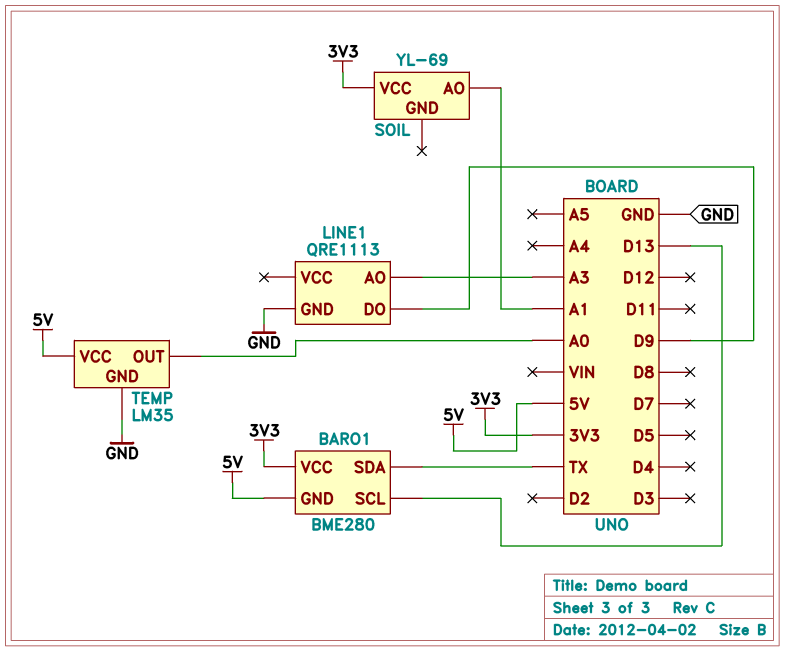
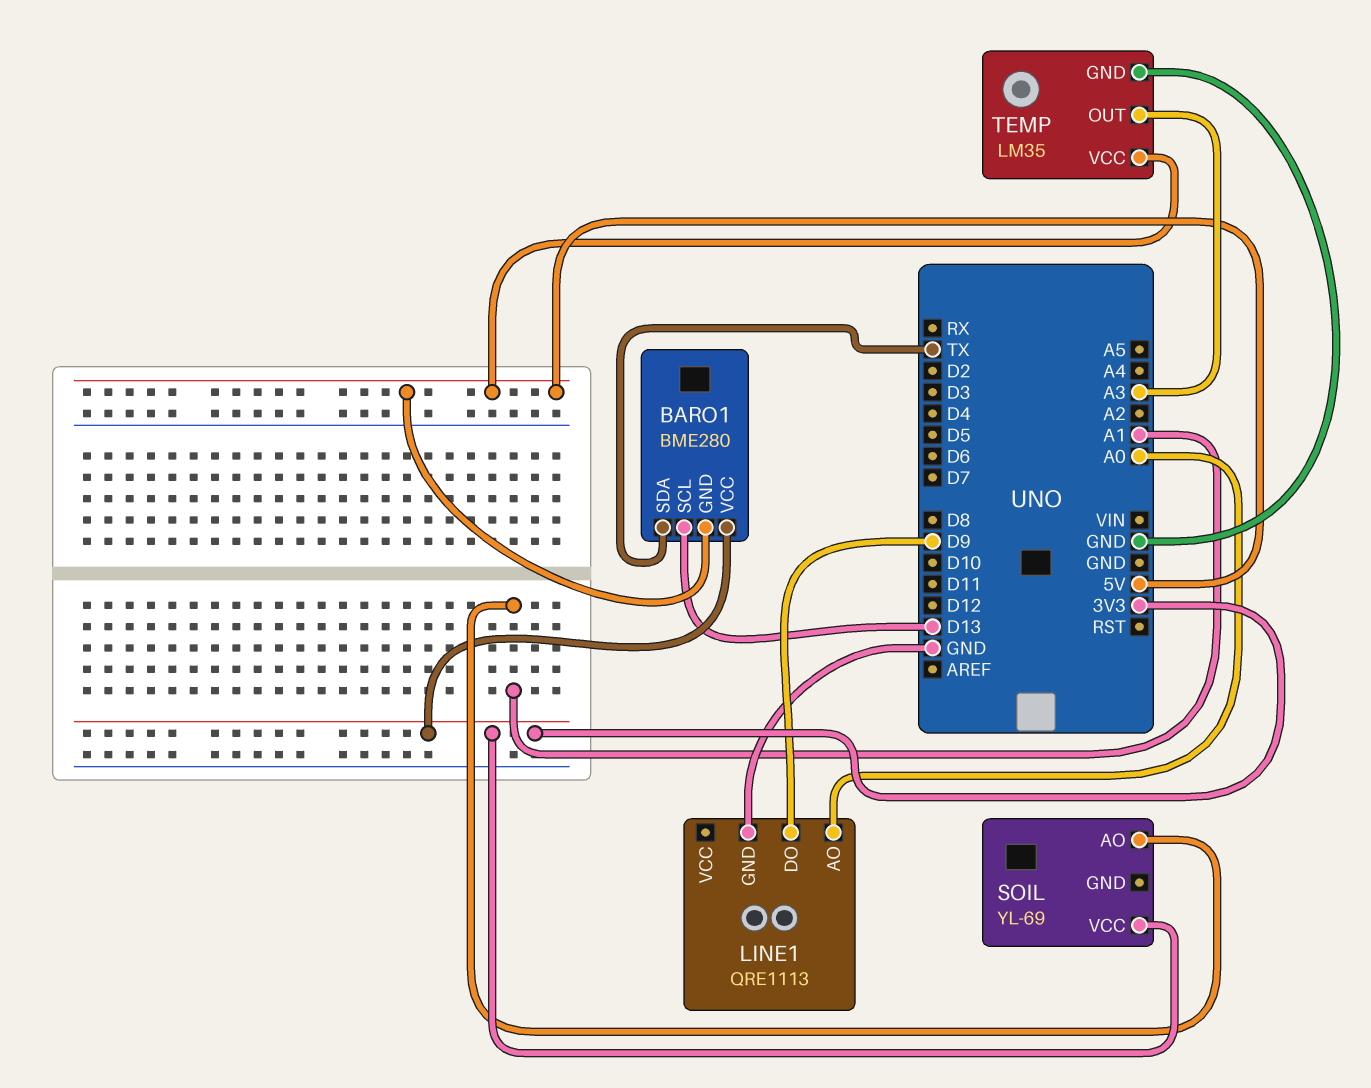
LINE1 pin AO: A3 -> A0
TEMP pin OUT: A0 -> A3

